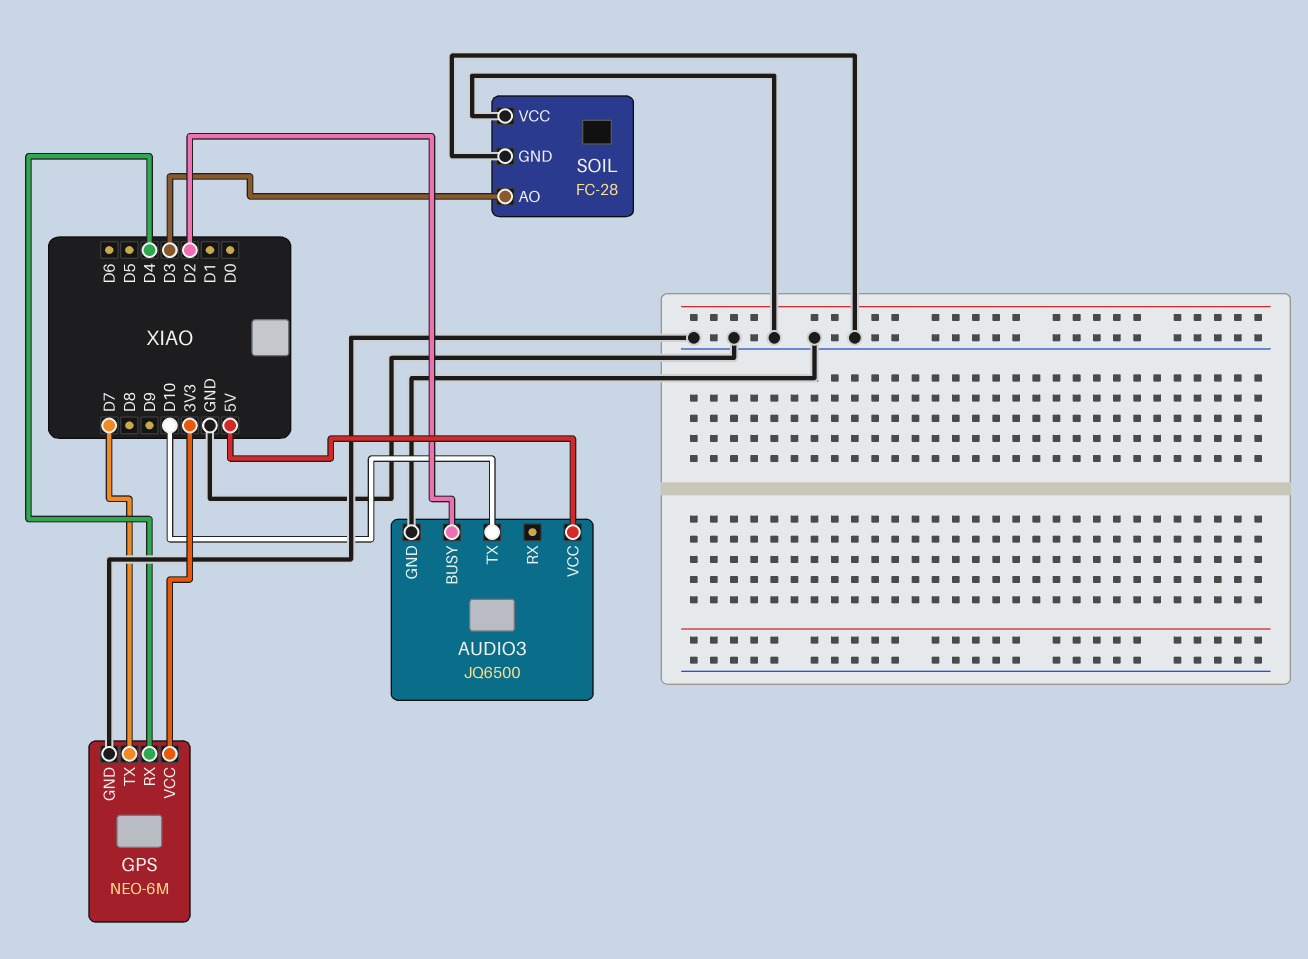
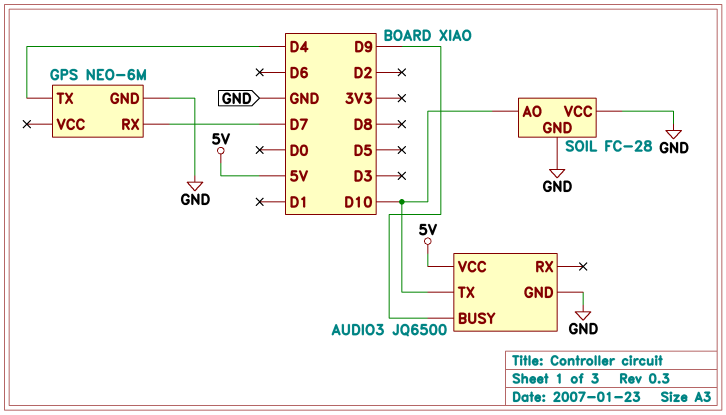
AUDIO3 pin BUSY: D2 -> D9
GPS pin RX: D4 -> D7
GPS pin TX: D7 -> D4
GPS pin VCC: 3V3 -> none
SOIL pin AO: D3 -> D10

